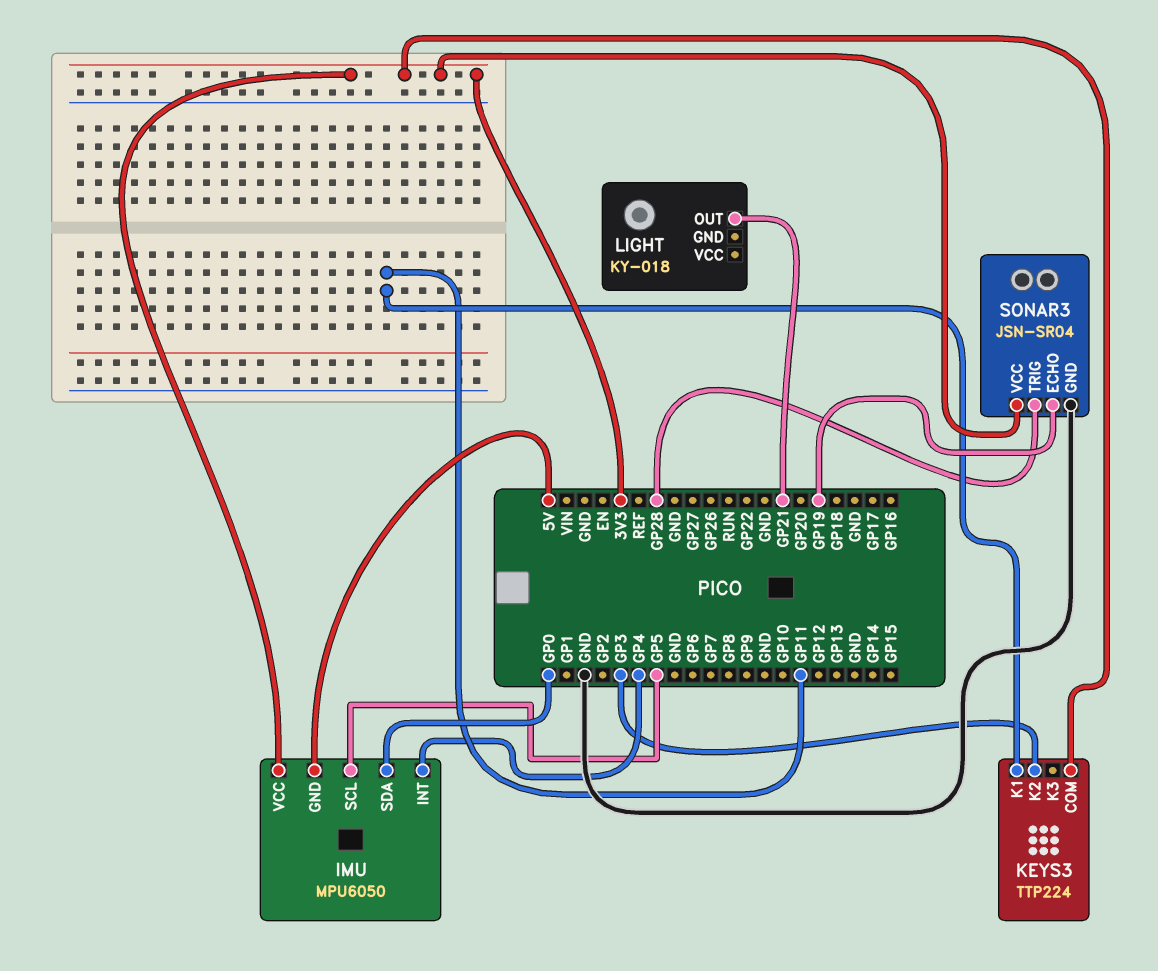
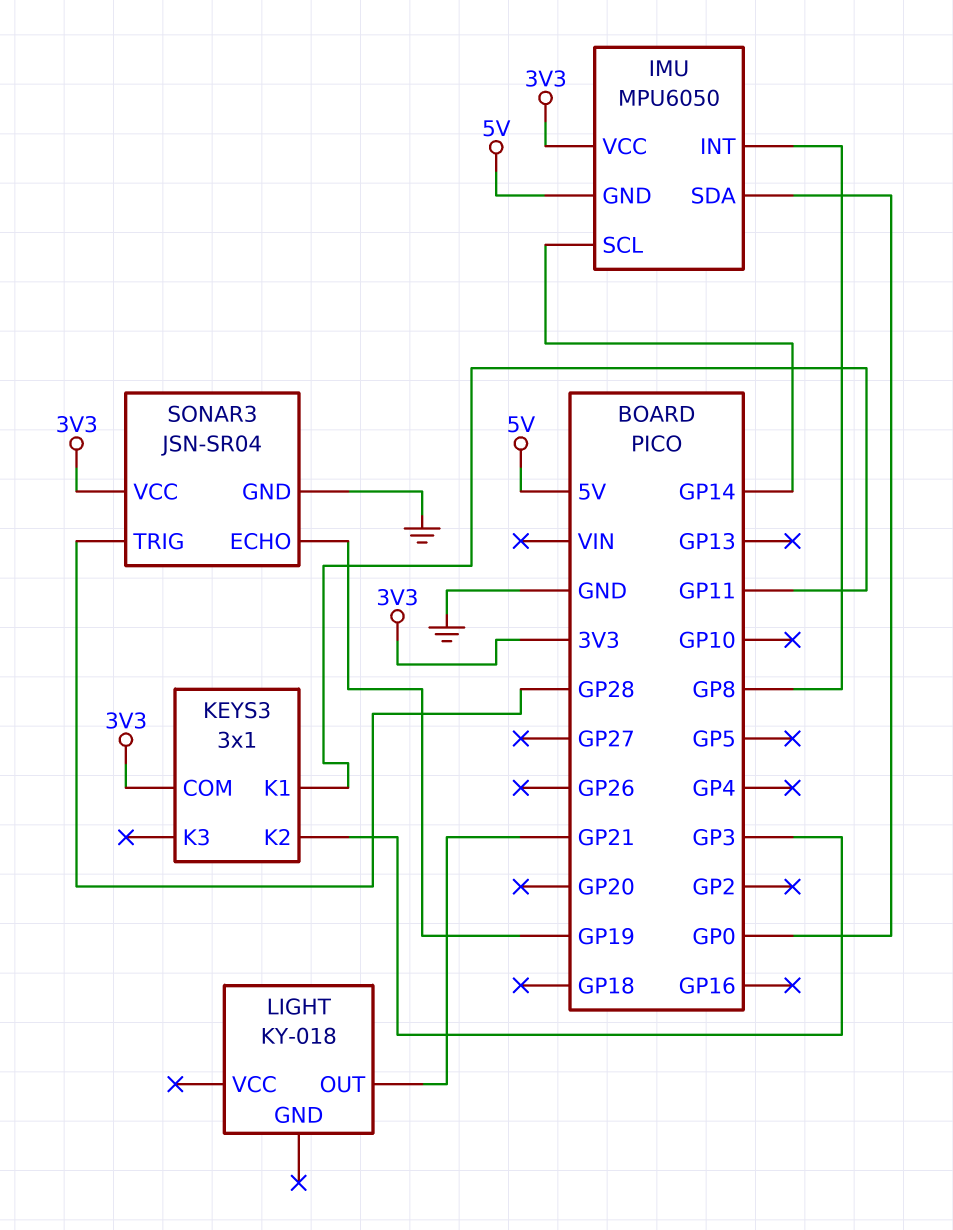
IMU pin INT: GP4 -> GP8
IMU pin SCL: GP5 -> GP14
KEYS3: TTP224 -> 3x1

